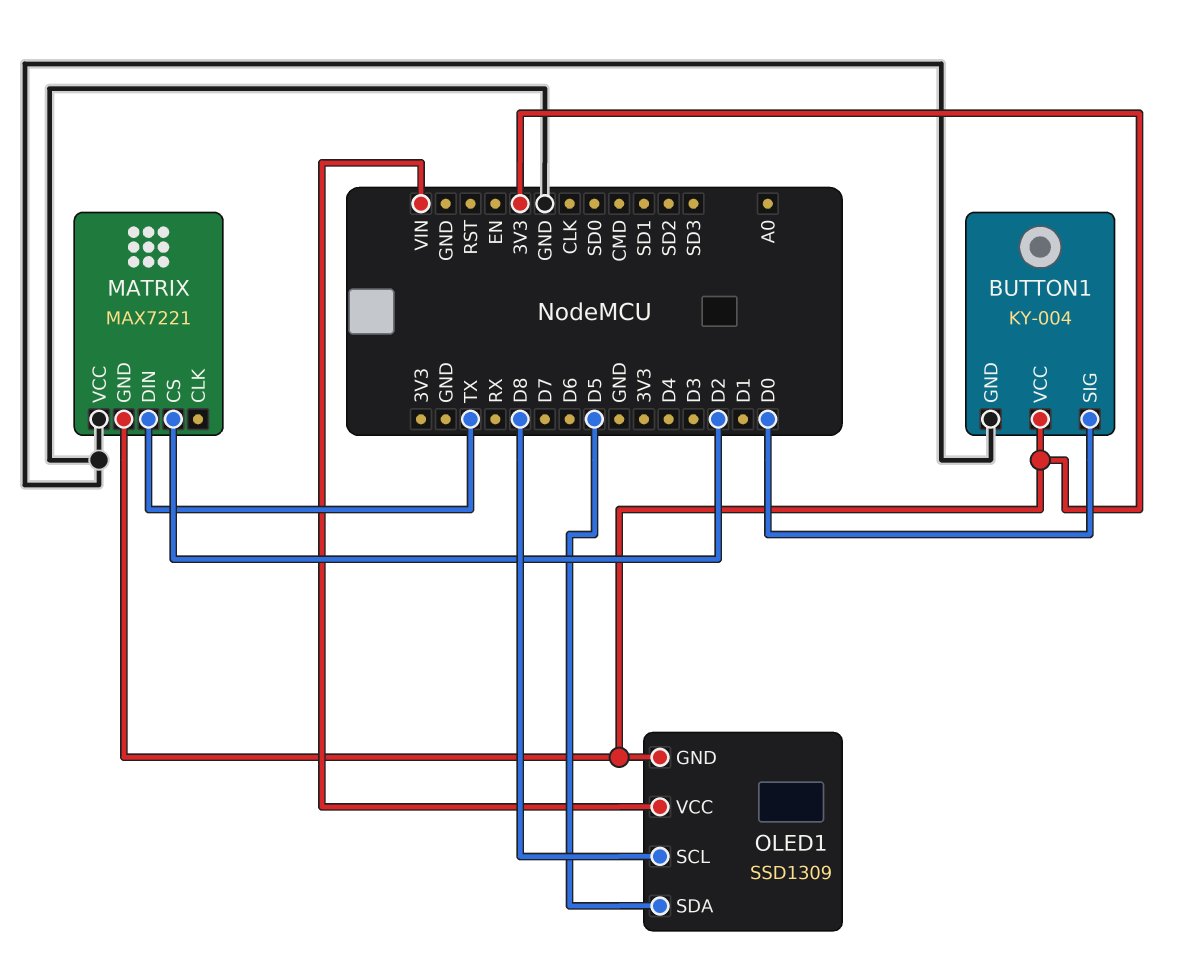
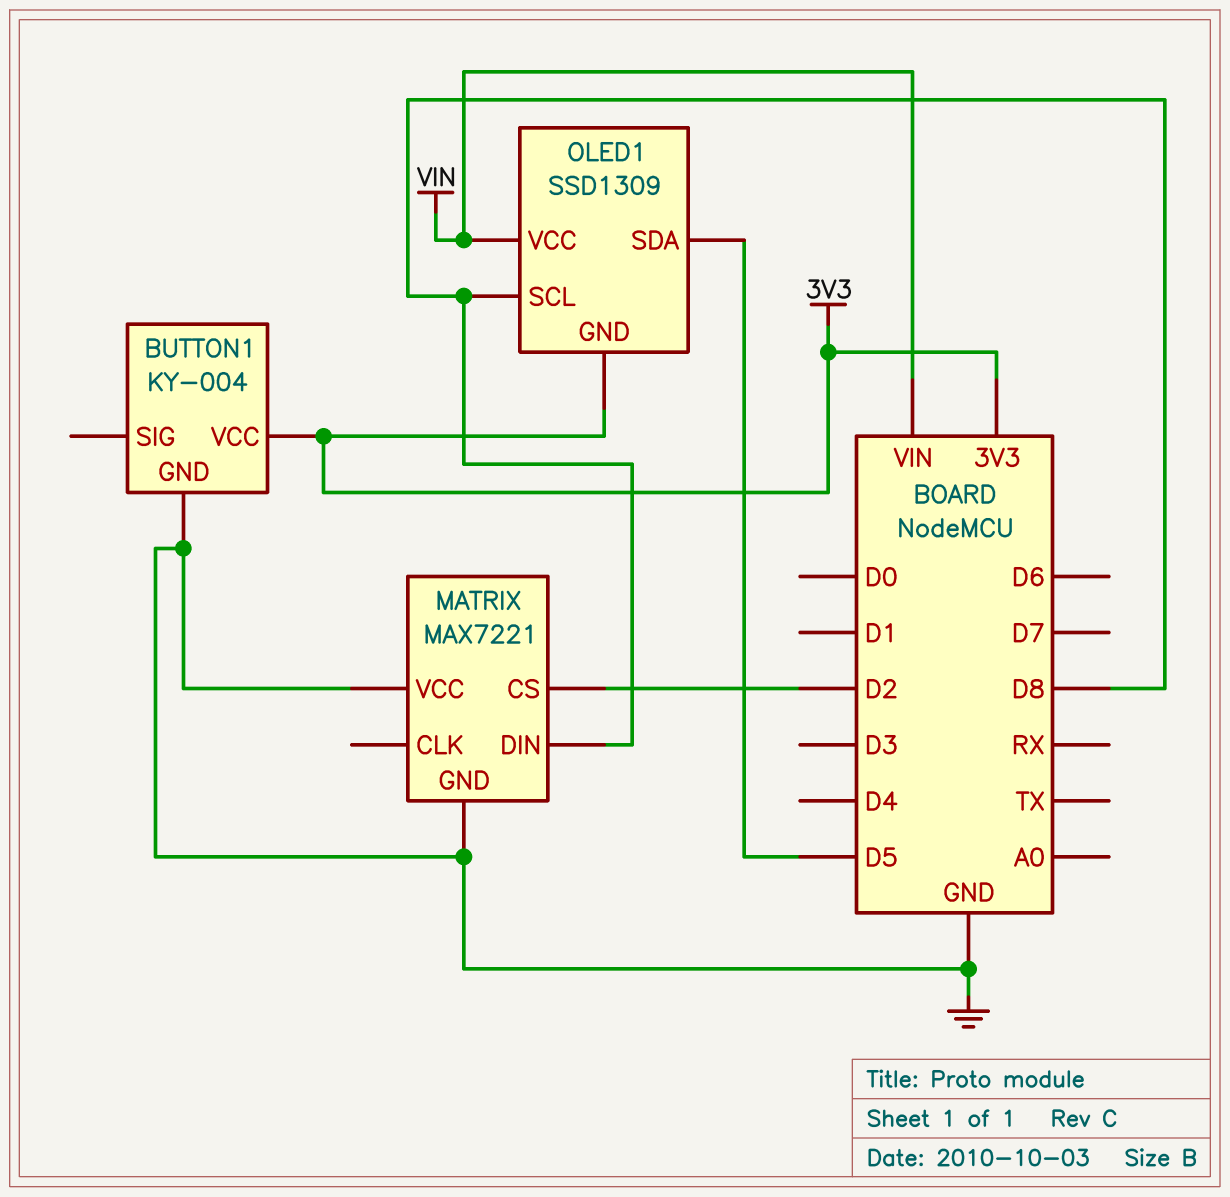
BUTTON1 pin SIG: D0 -> none
MATRIX pin DIN: TX -> D8
MATRIX pin GND: 3V3 -> GND

